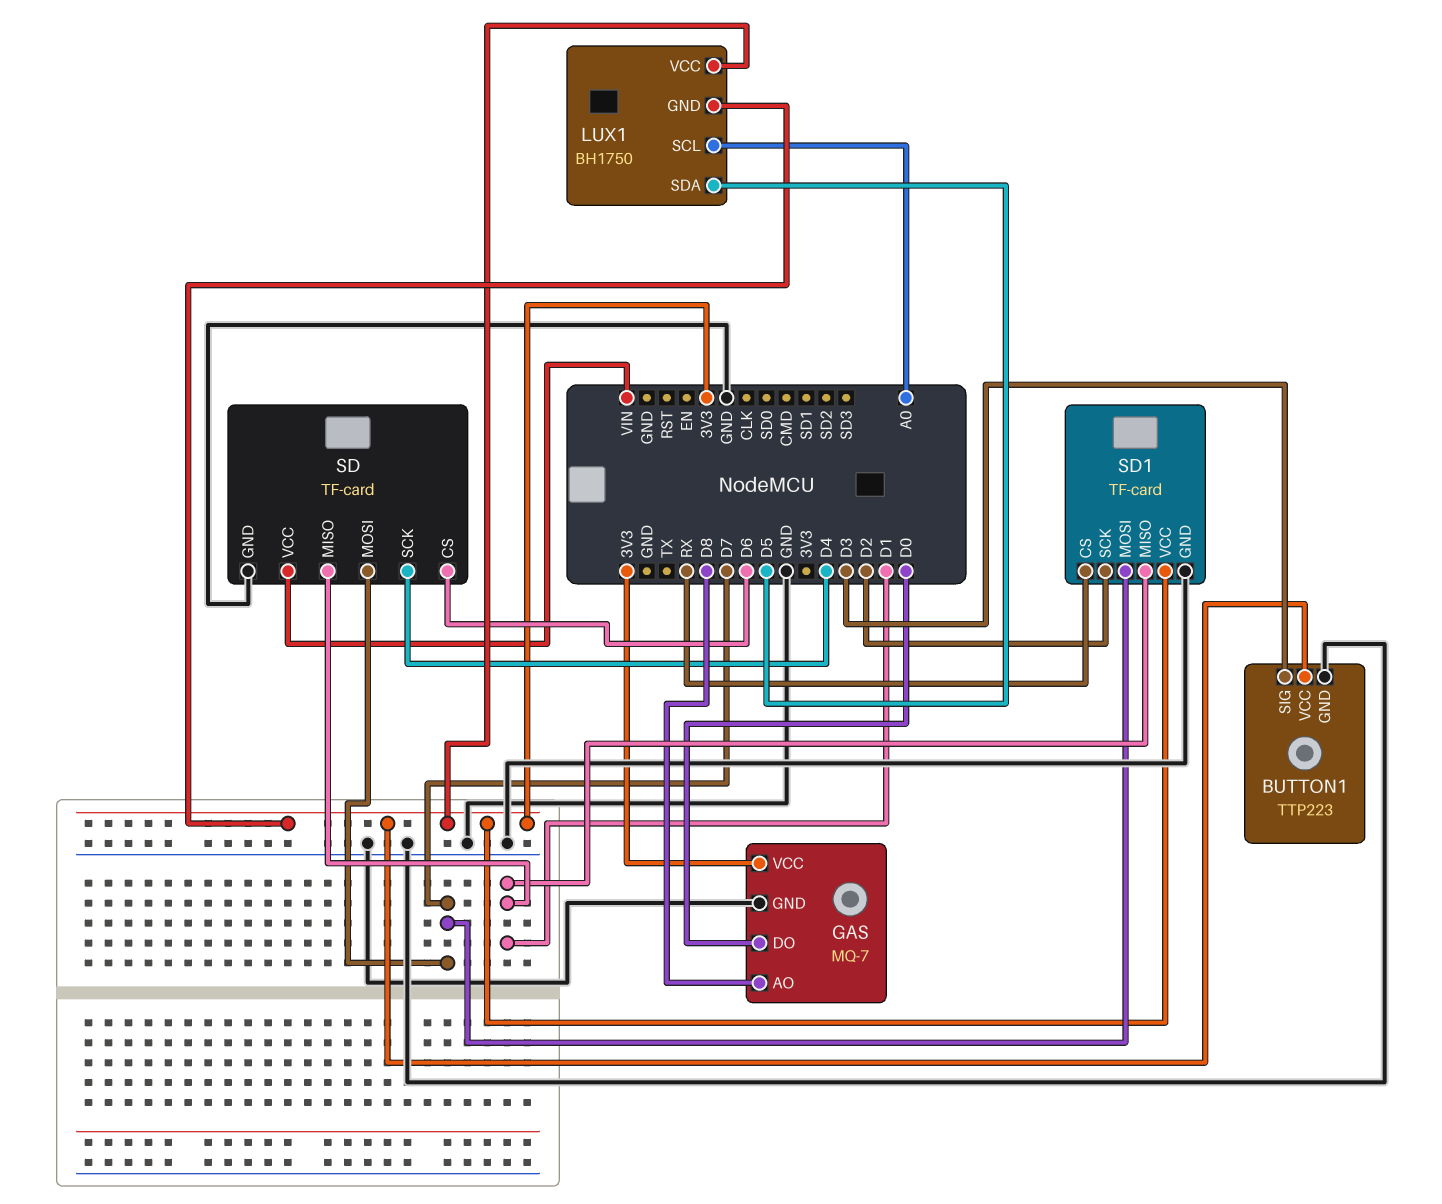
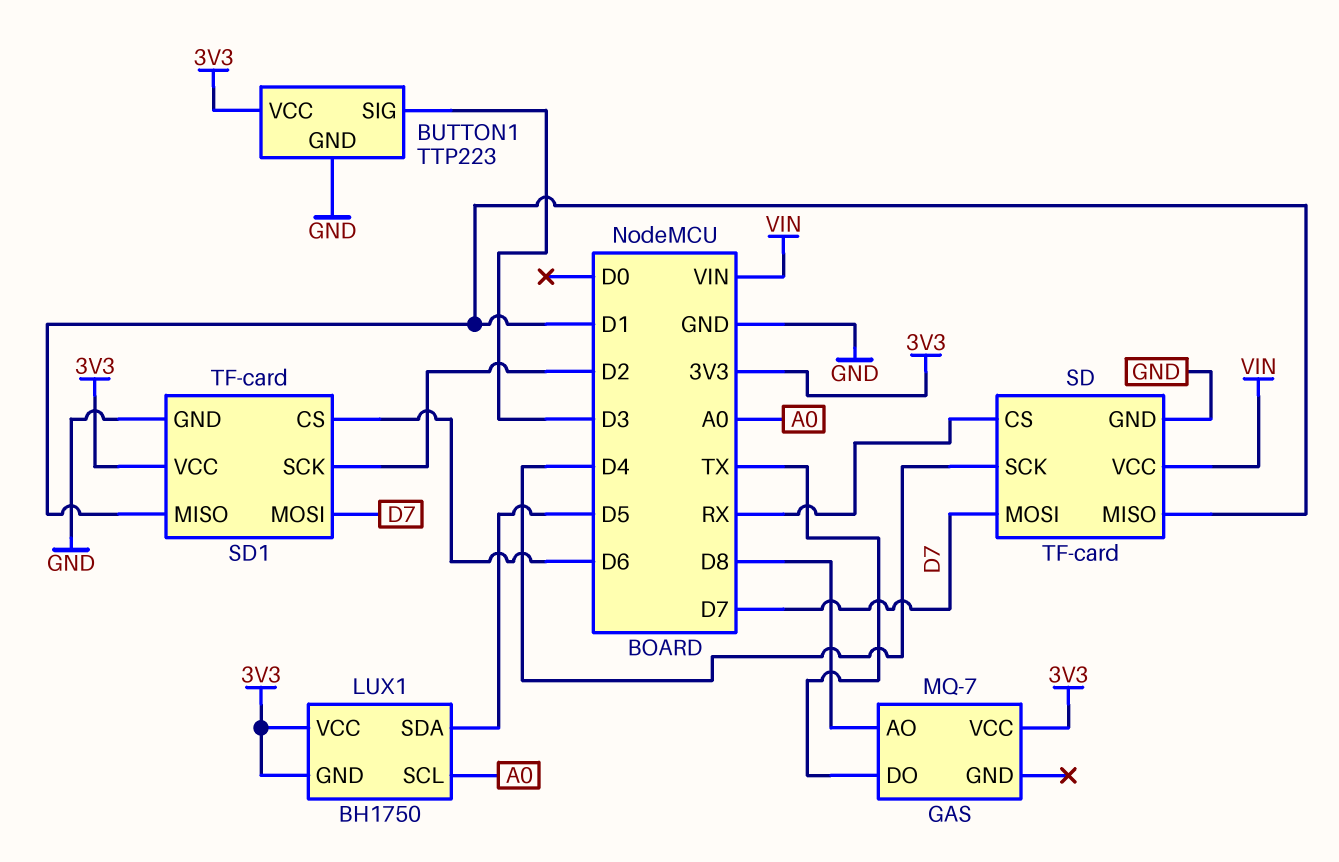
GAS pin DO: D0 -> TX
GAS pin GND: GND -> none
SD pin CS: D6 -> RX
SD1 pin CS: RX -> D6

